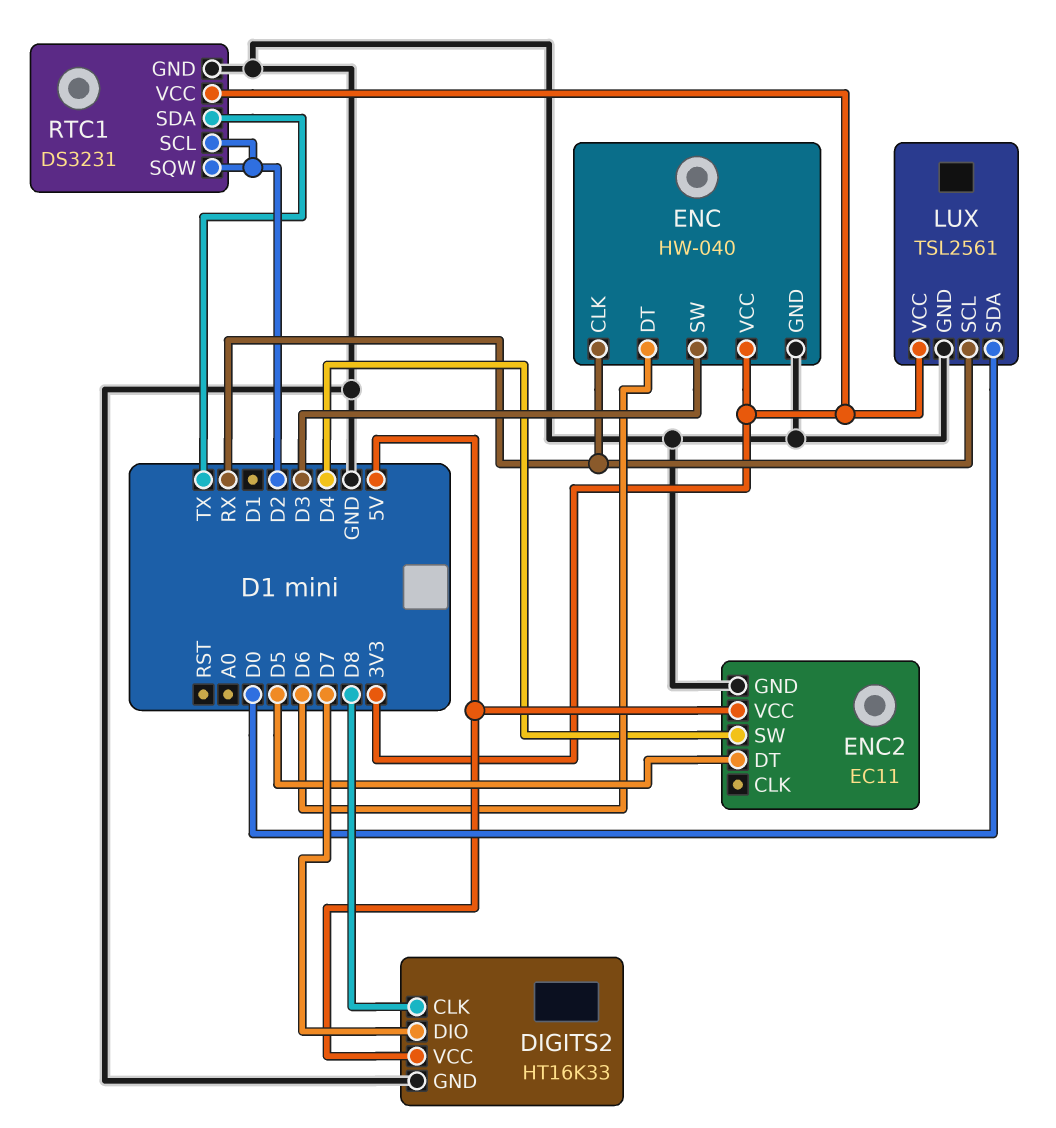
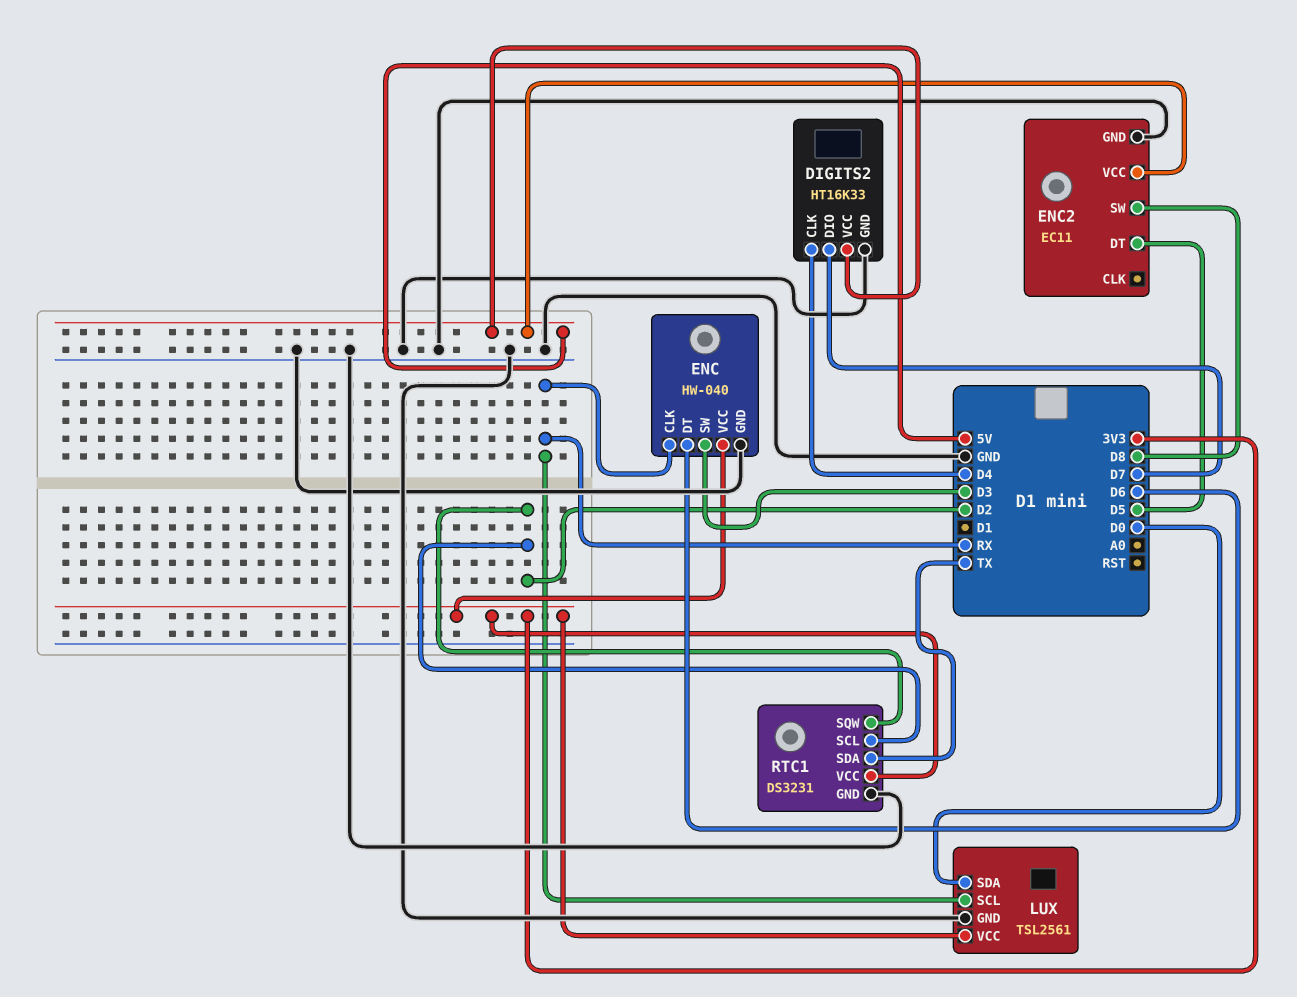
DIGITS2 pin CLK: D8 -> D4
ENC2 pin SW: D4 -> D8

